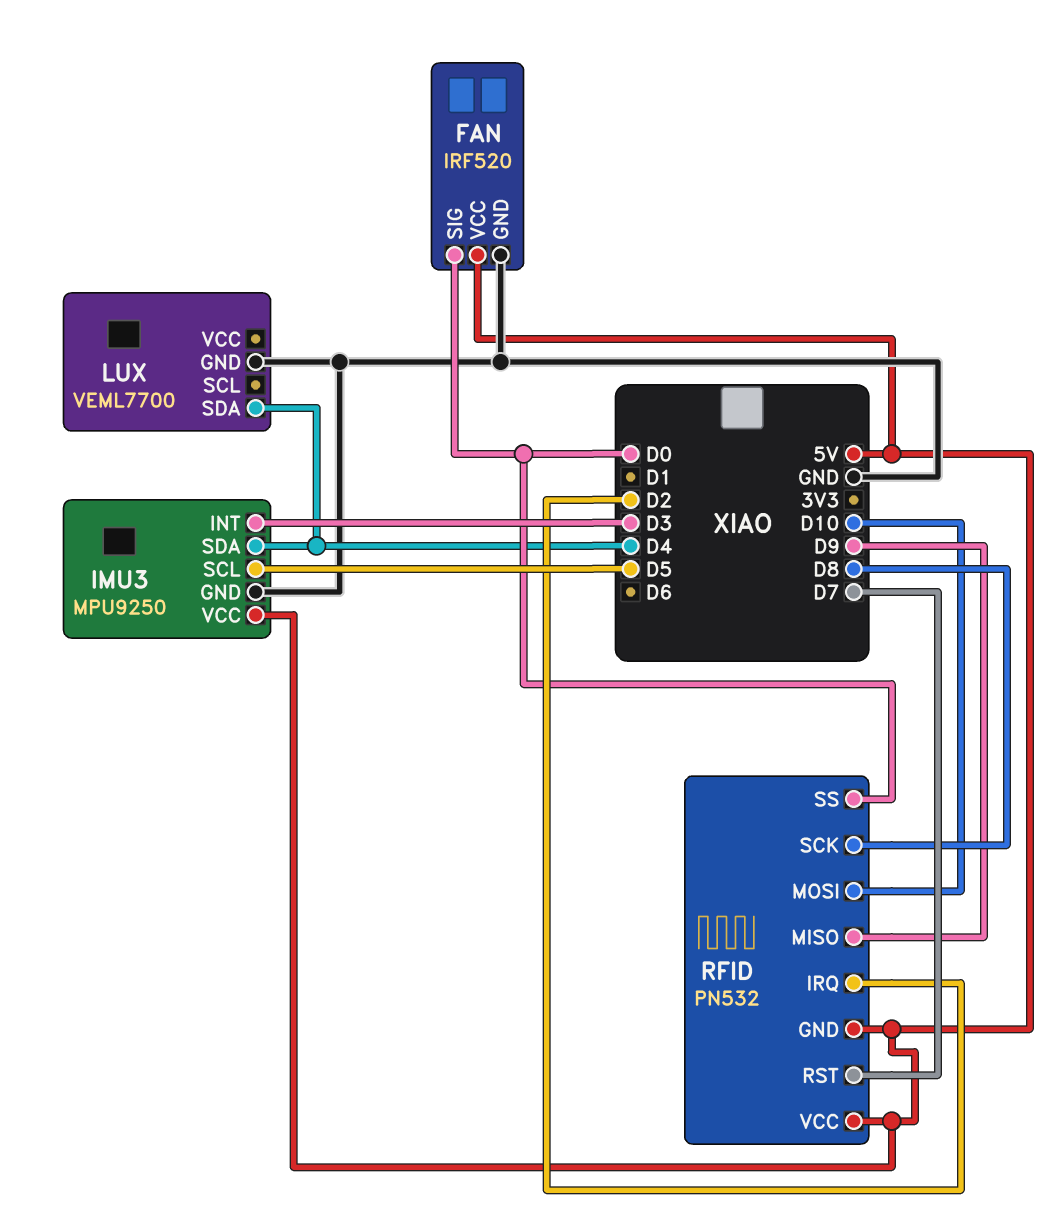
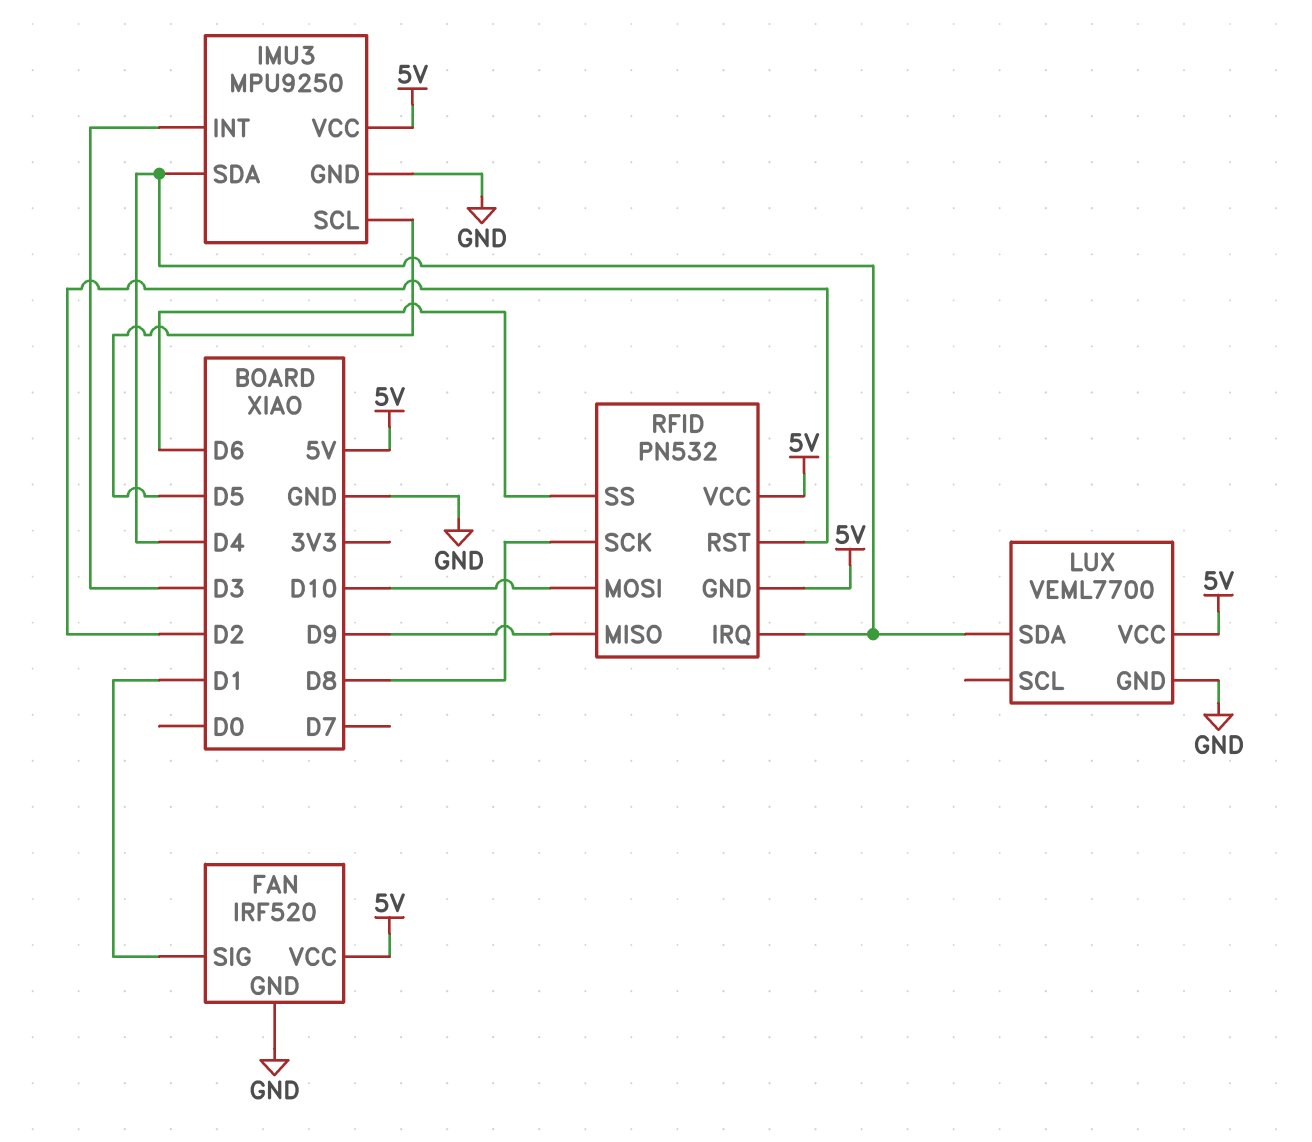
FAN pin SIG: D0 -> D1
LUX pin VCC: none -> 5V
RFID pin IRQ: D2 -> D4
RFID pin RST: D7 -> D2
RFID pin SS: D0 -> D6

